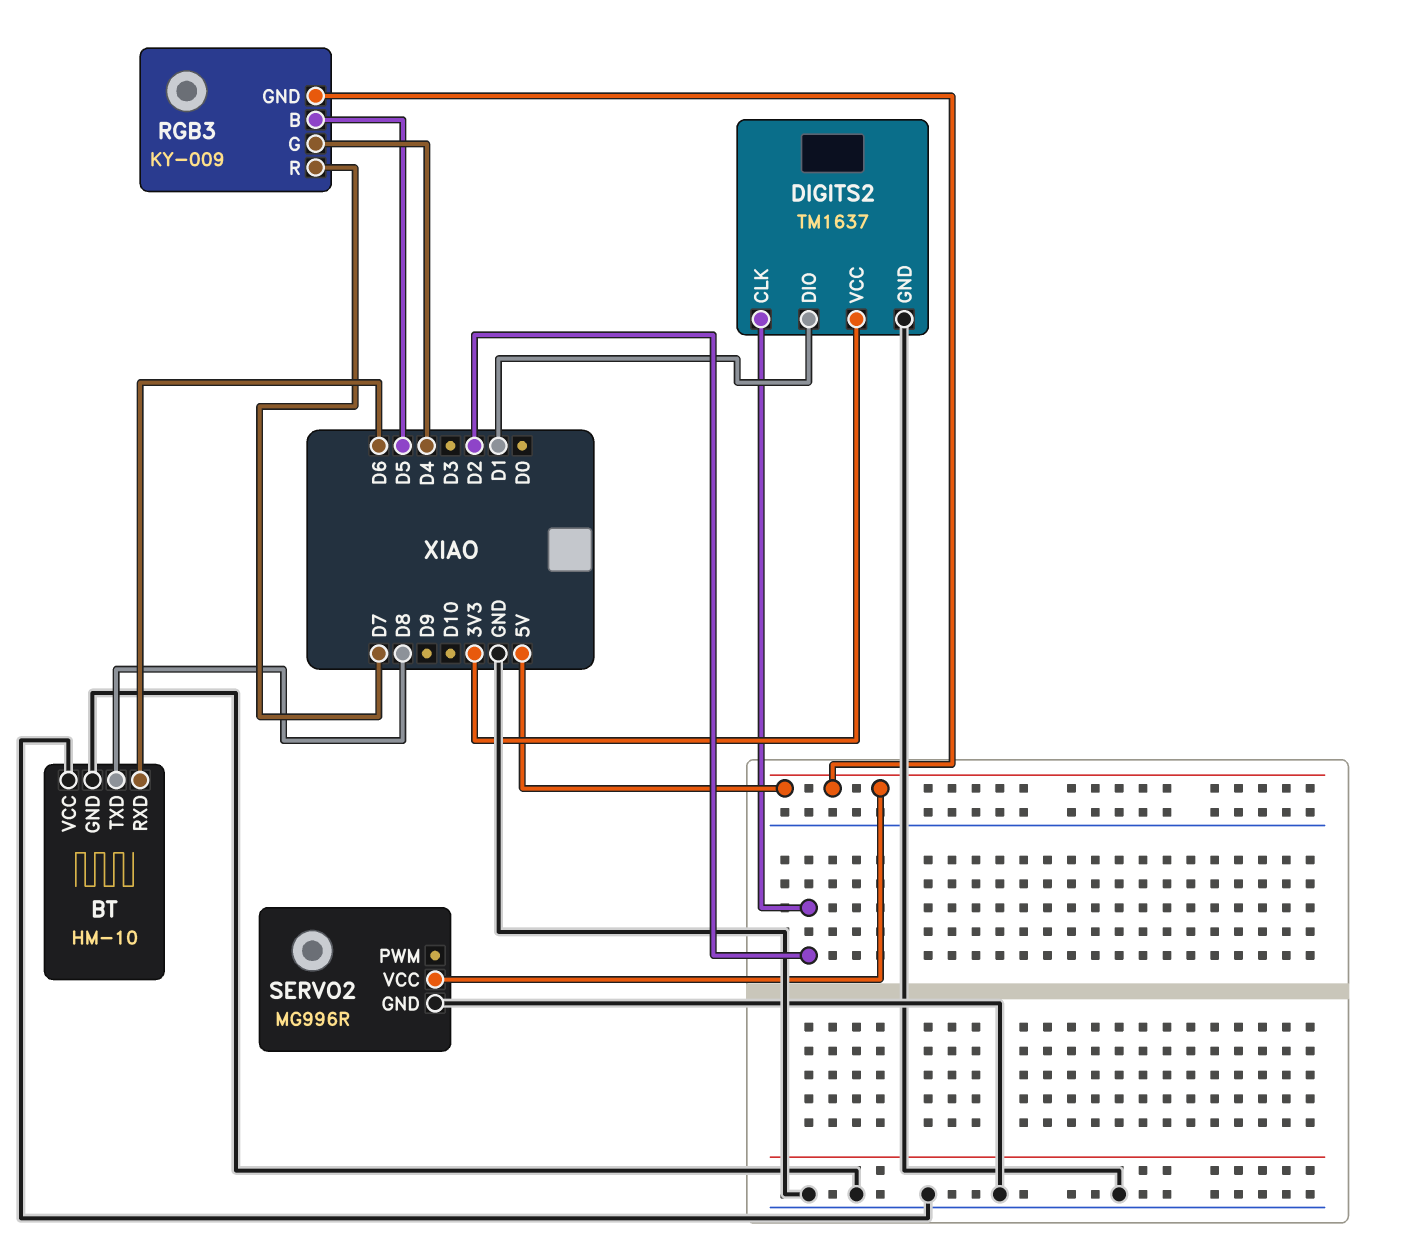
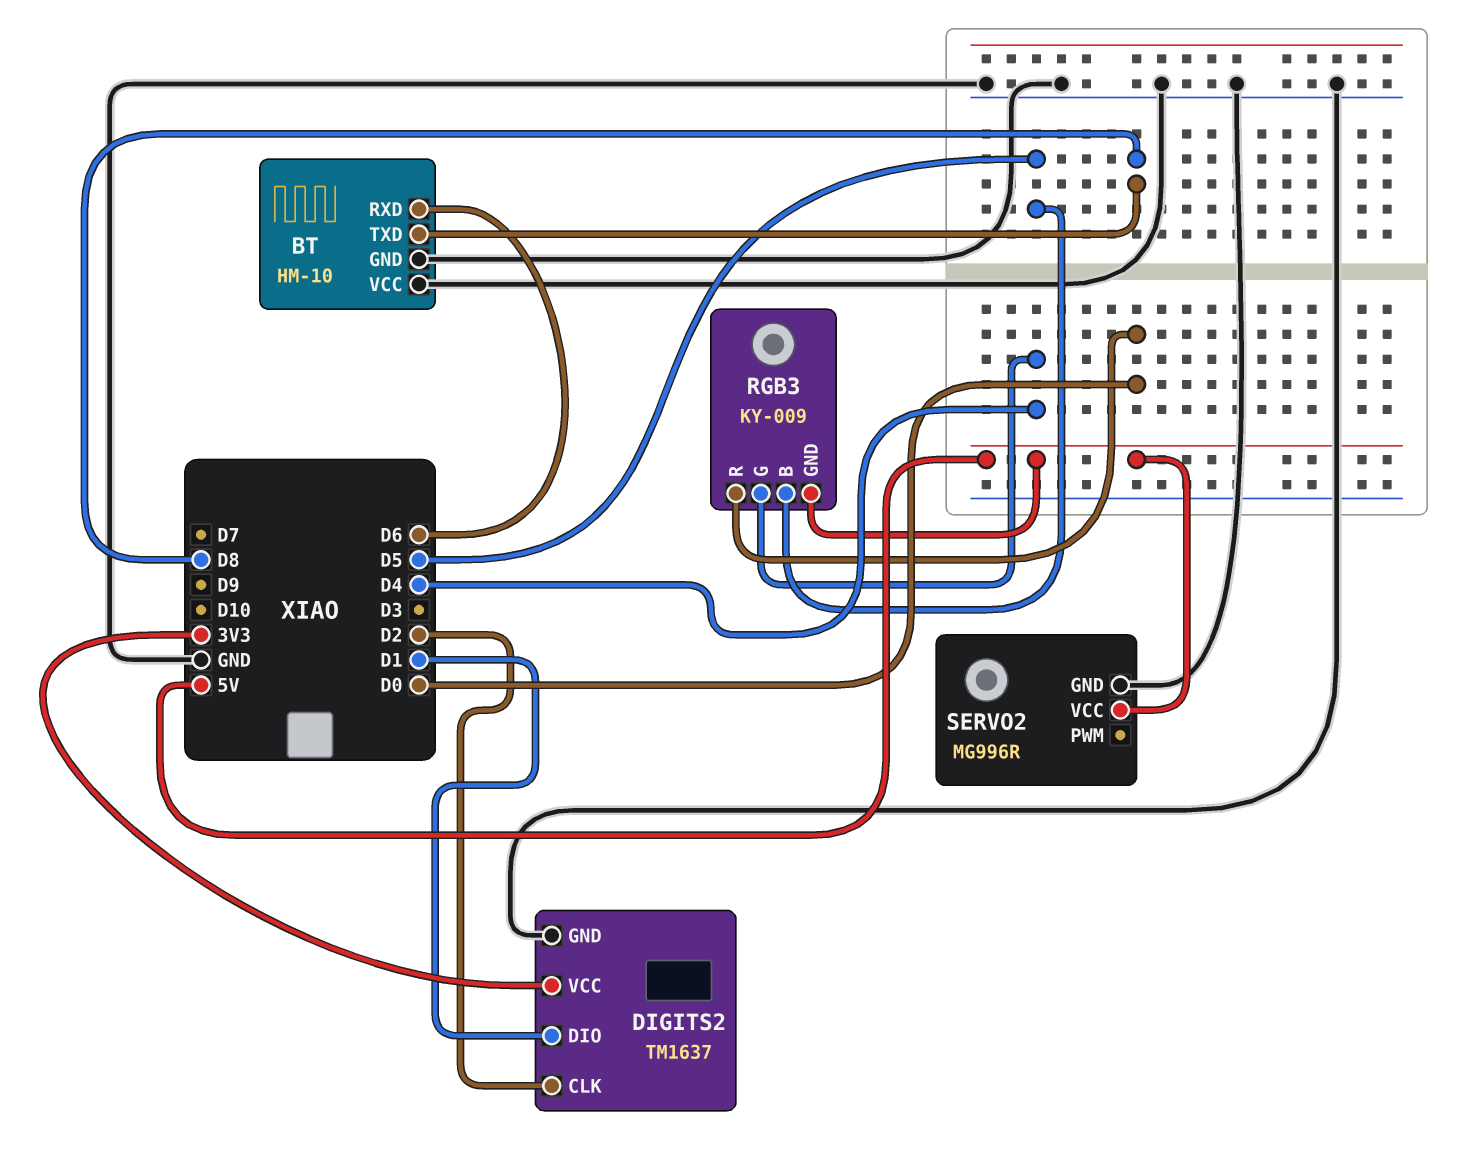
RGB3 pin R: D7 -> D0

